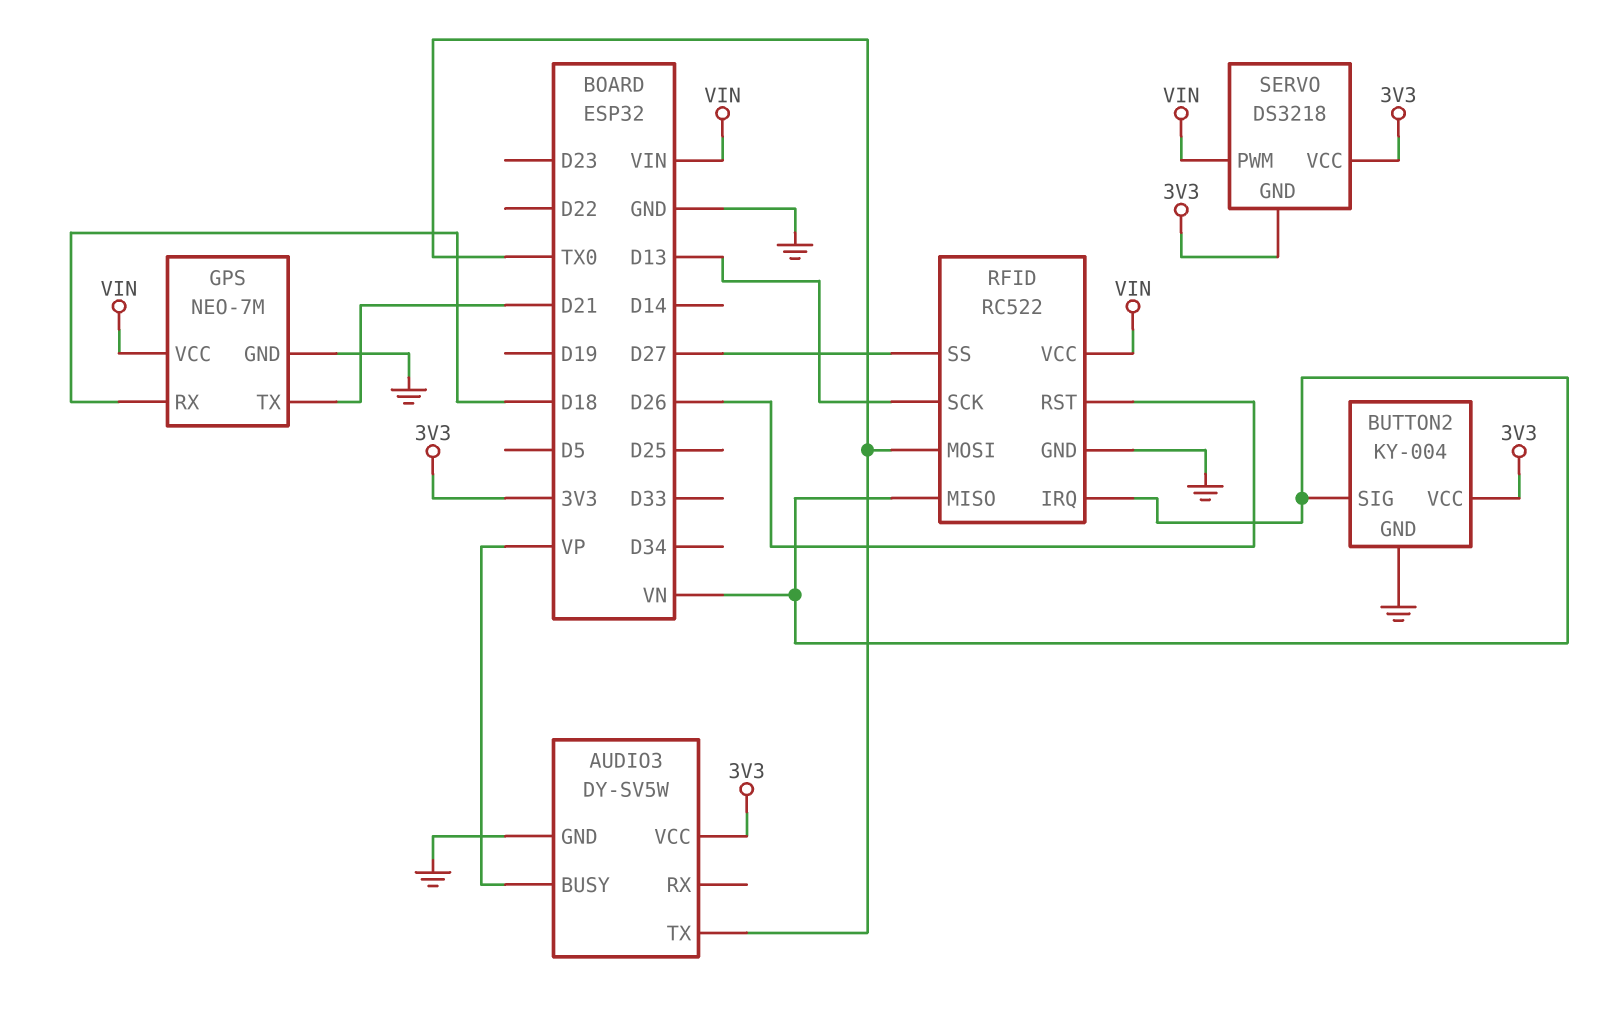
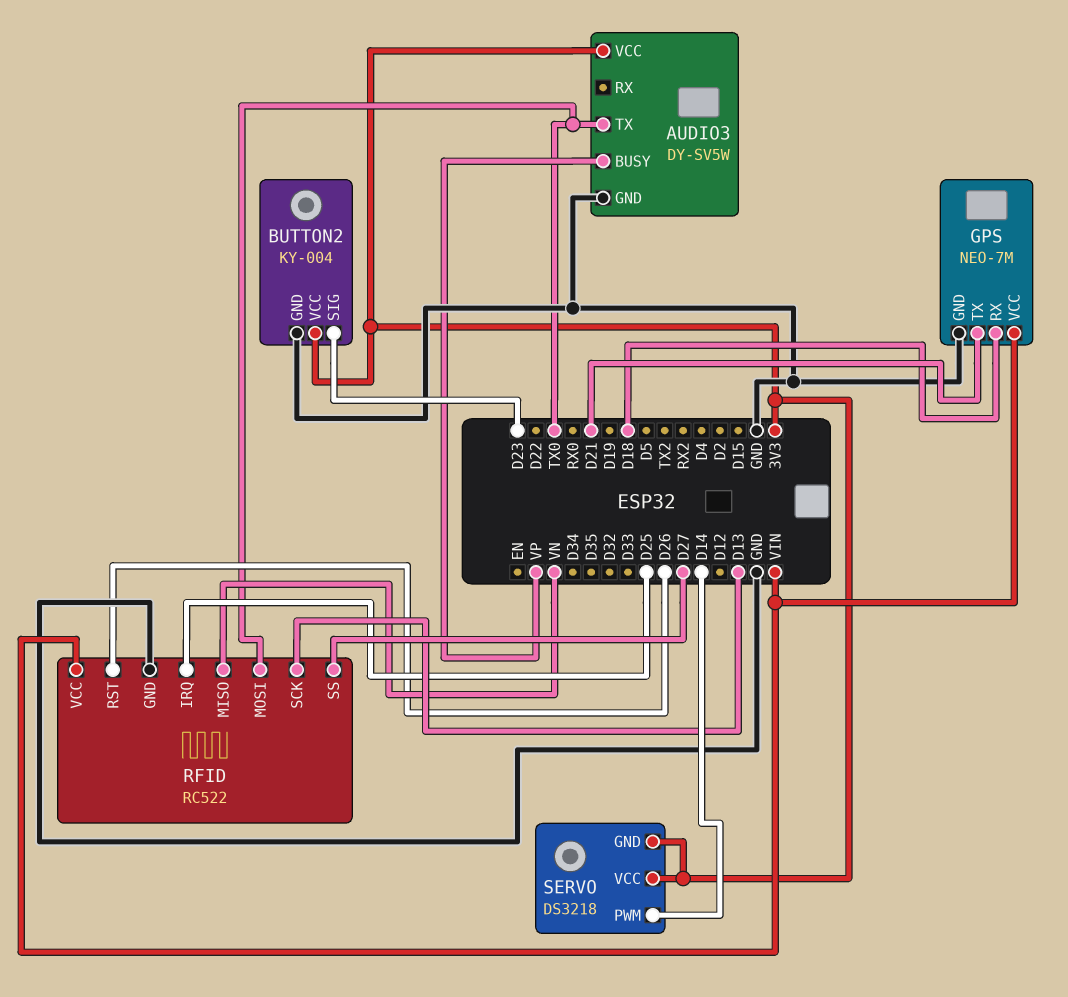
BUTTON2 pin SIG: VN -> D23
RFID pin IRQ: VN -> D25
SERVO pin PWM: VIN -> D14

